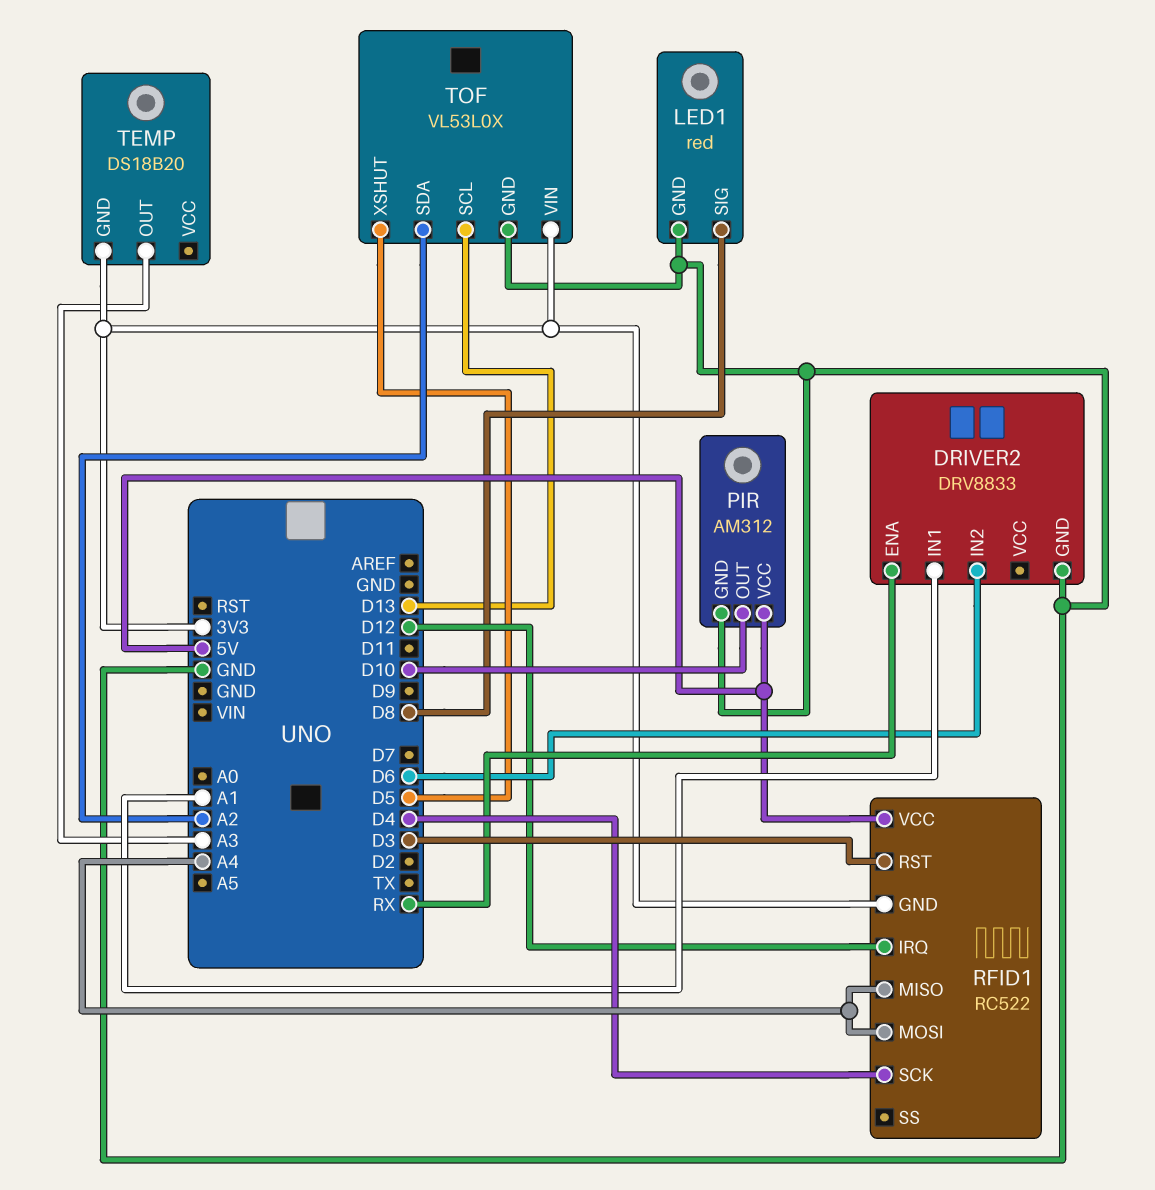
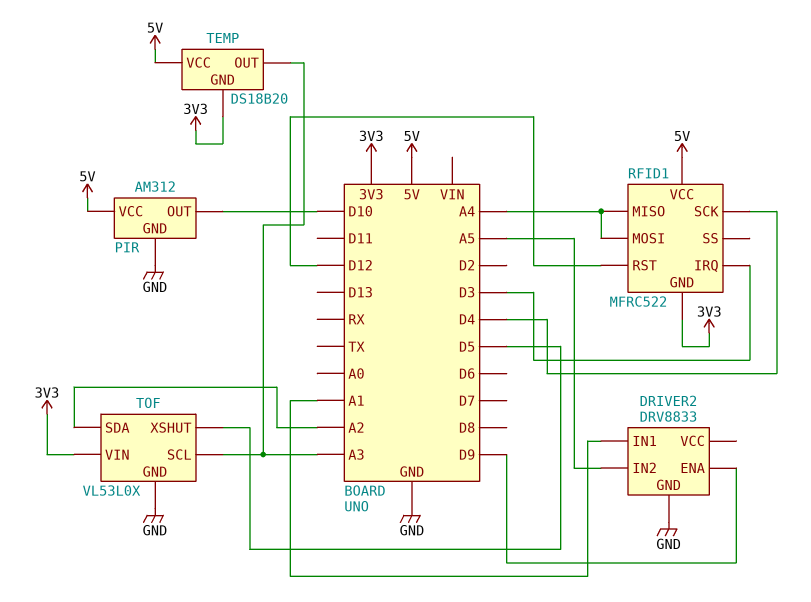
DRIVER2 pin ENA: RX -> D9
DRIVER2 pin IN2: D6 -> A5
LED1: red -> none
LED1 pin GND: GND -> none
LED1 pin SIG: D8 -> none
RFID1: RC522 -> MFRC522
RFID1 pin IRQ: D12 -> D3
RFID1 pin RST: D3 -> D12
TEMP pin VCC: none -> 5V
TOF pin SCL: D13 -> A3

